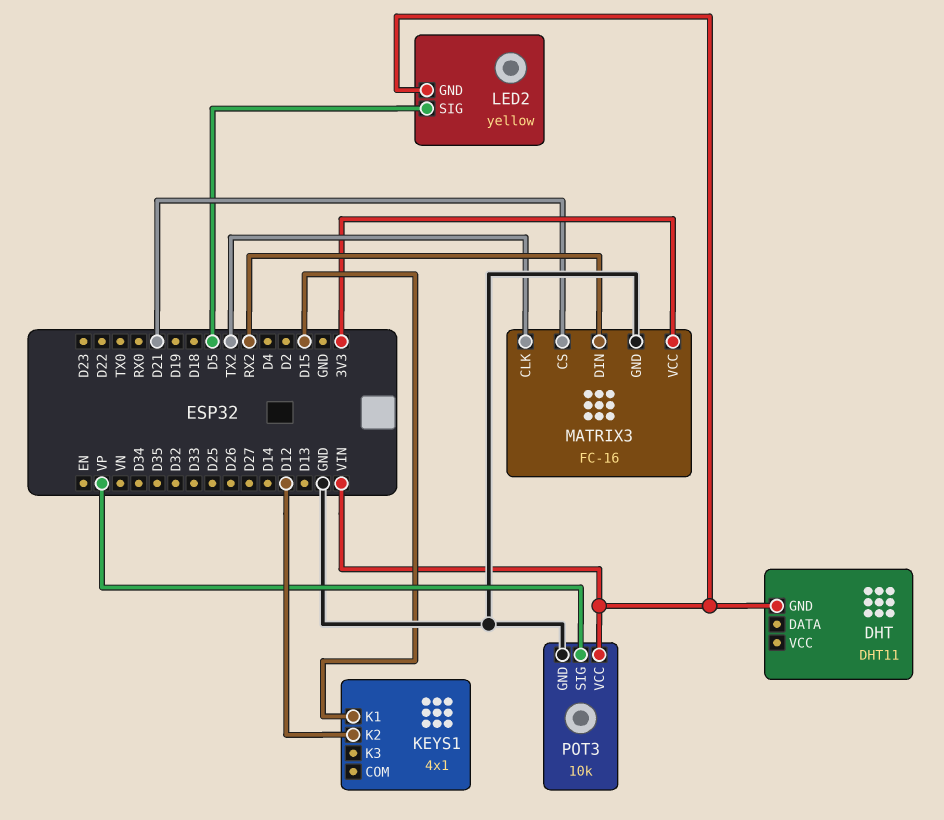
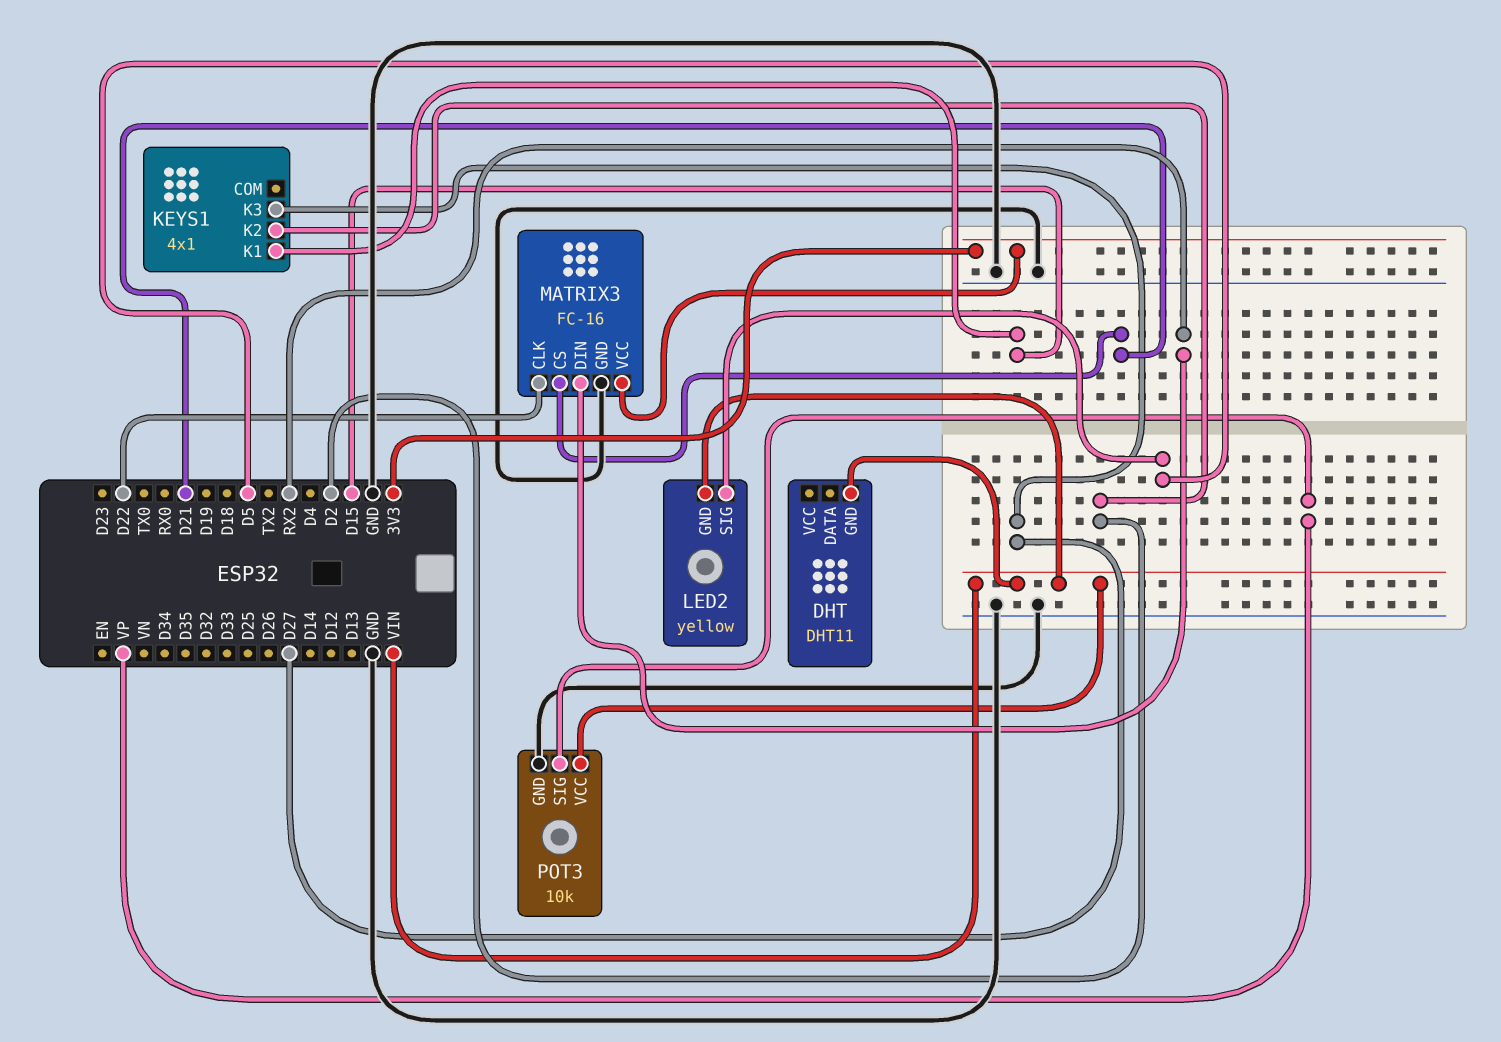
KEYS1 pin K2: D12 -> D2
KEYS1 pin K3: none -> D27
MATRIX3 pin CLK: TX2 -> D22

